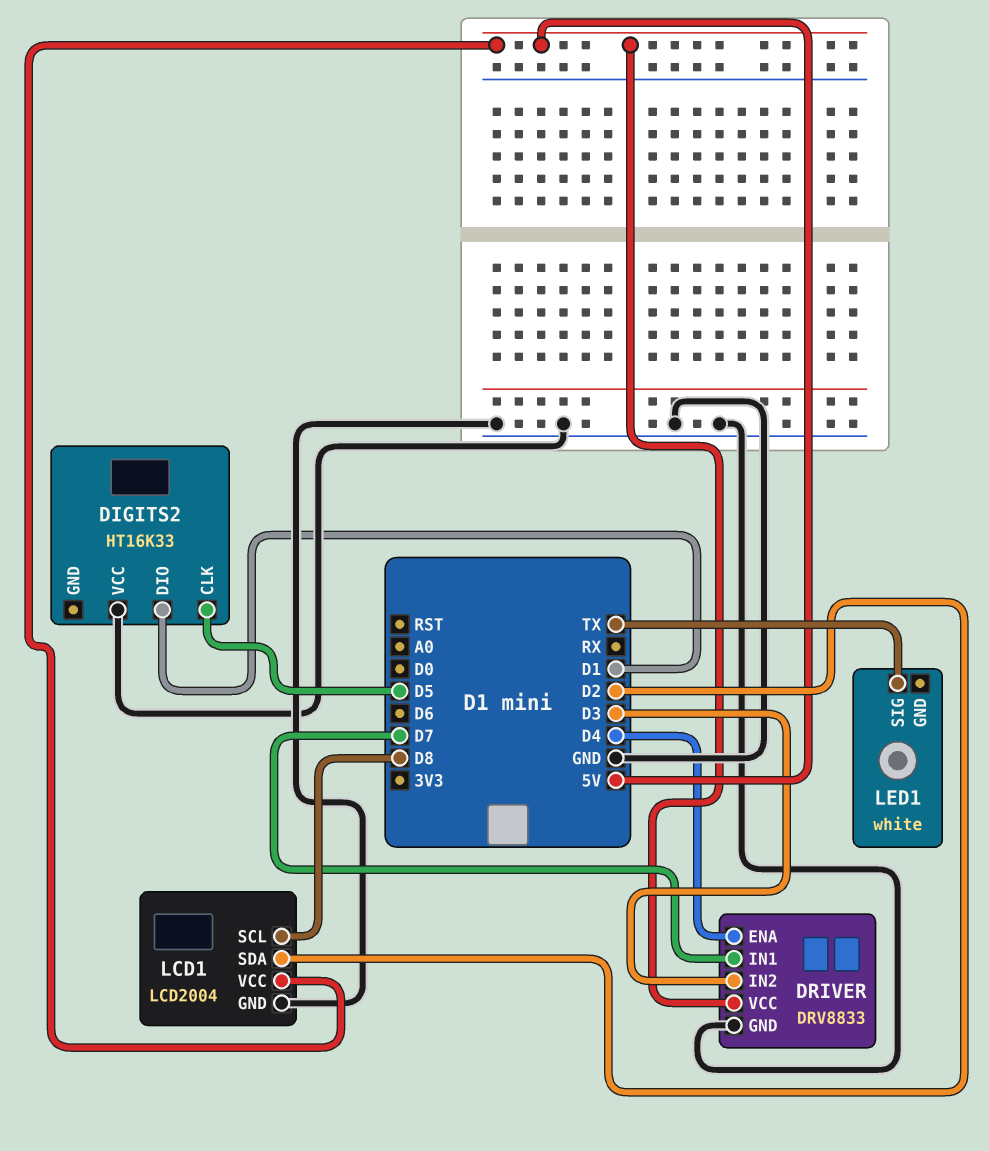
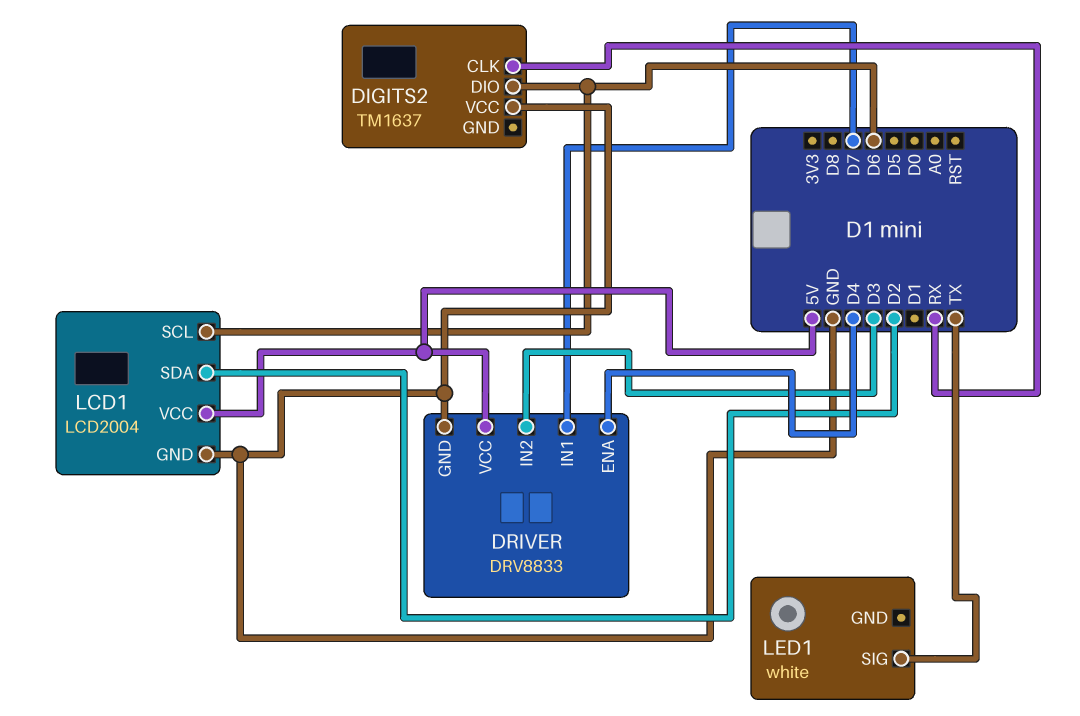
DIGITS2: HT16K33 -> TM1637
DIGITS2 pin CLK: D5 -> RX
DIGITS2 pin DIO: D1 -> D6
LCD1 pin SCL: D8 -> D6

